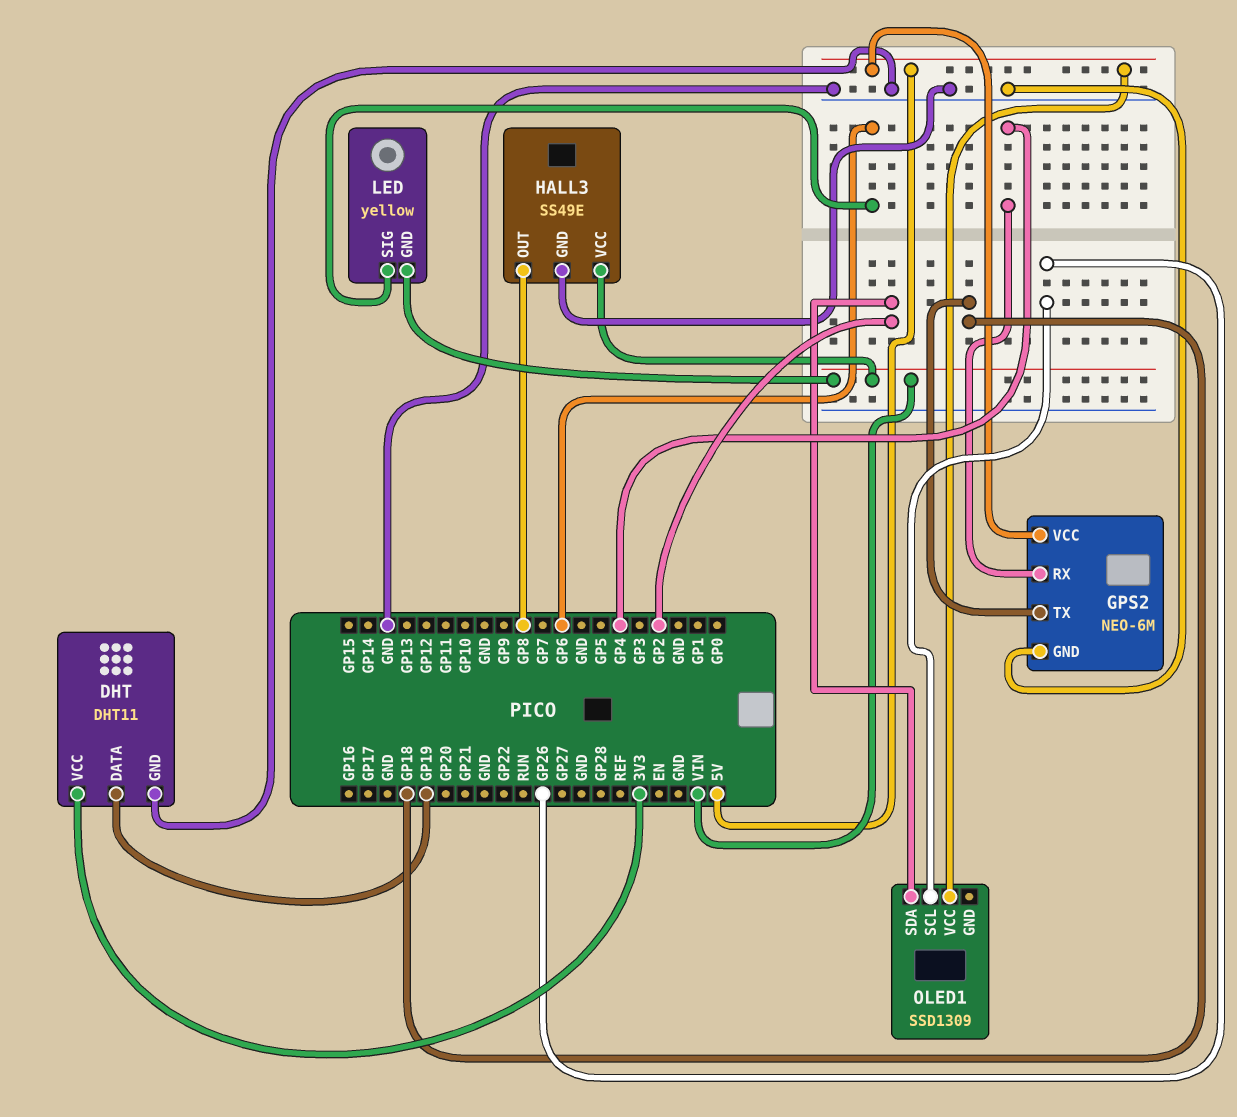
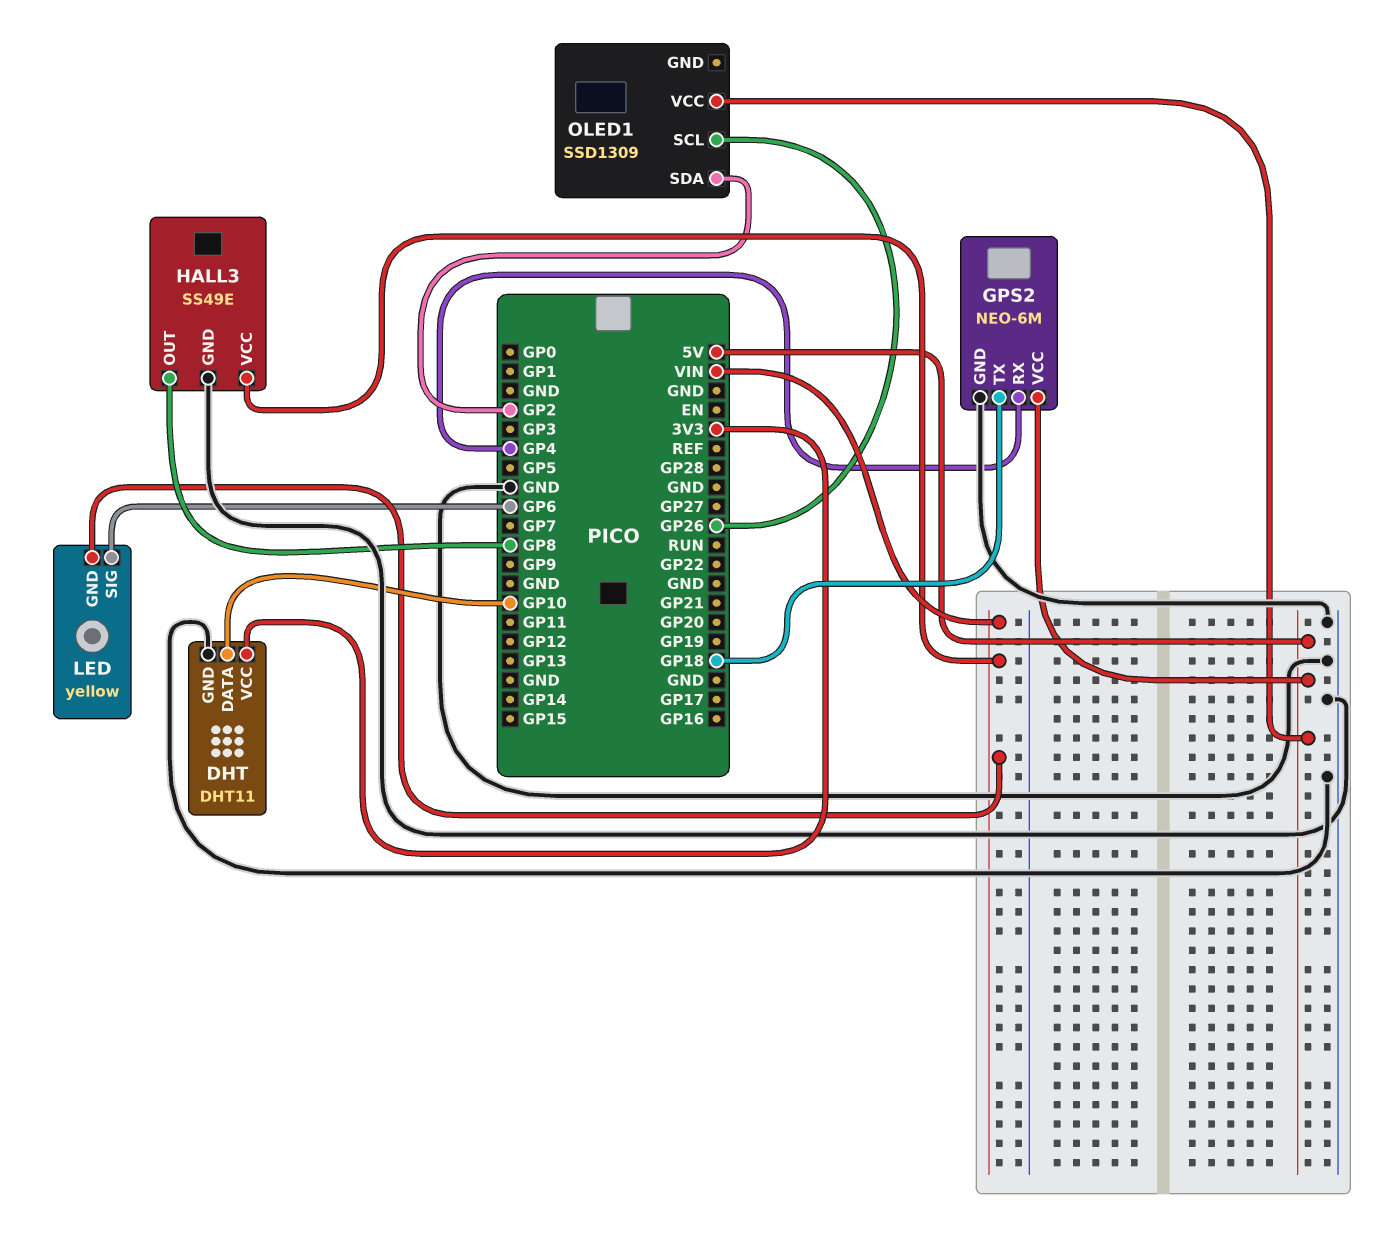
DHT pin DATA: GP19 -> GP10

